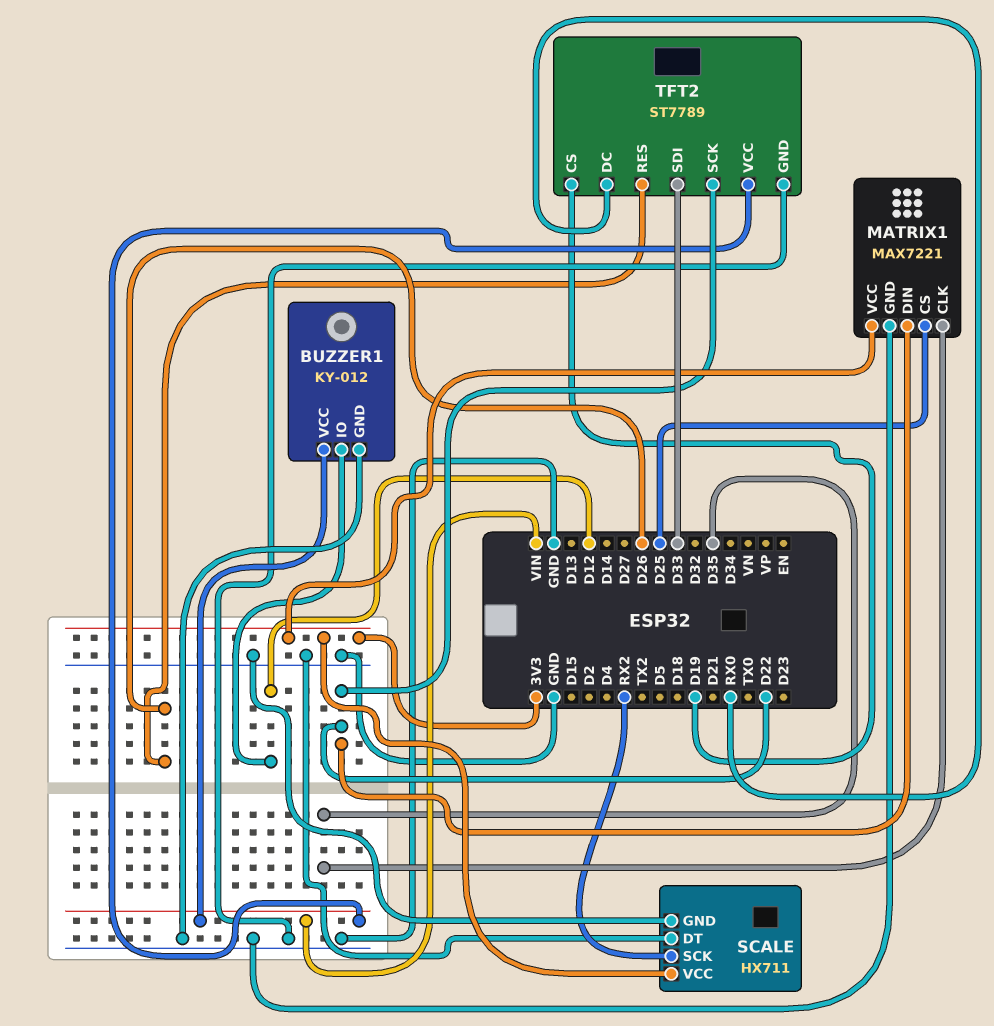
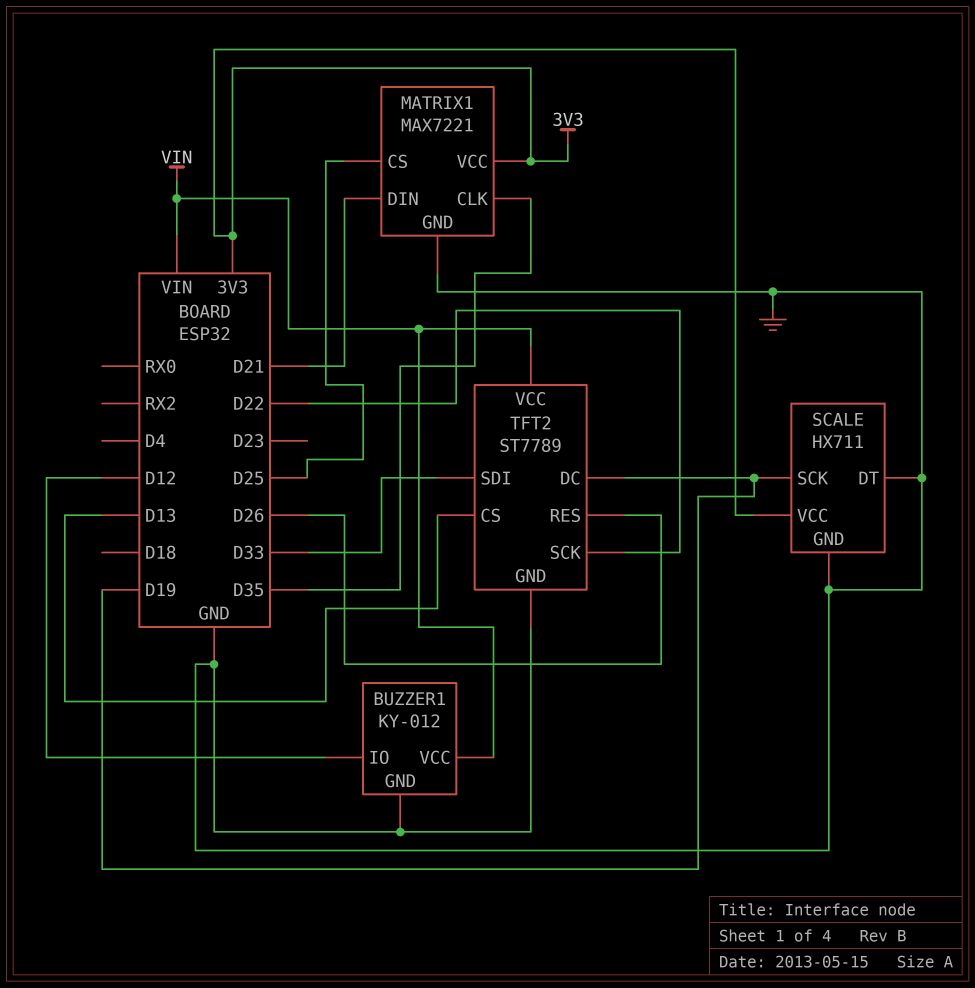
MATRIX1 pin DIN: D22 -> D21
SCALE pin SCK: RX2 -> D19
TFT2 pin CS: D19 -> D13
TFT2 pin DC: RX0 -> D19

